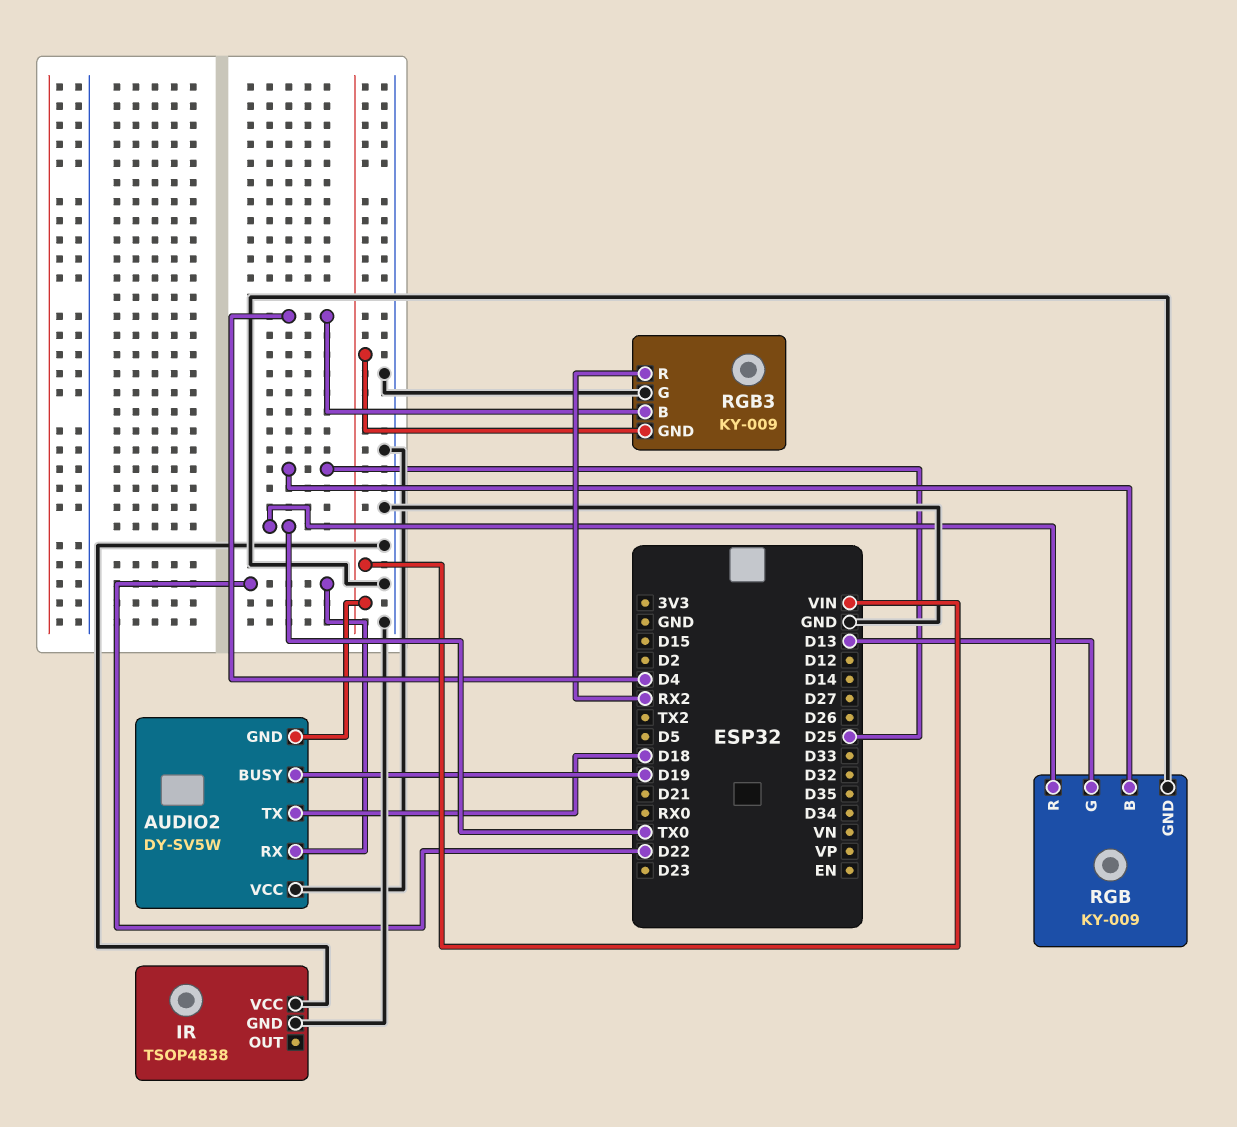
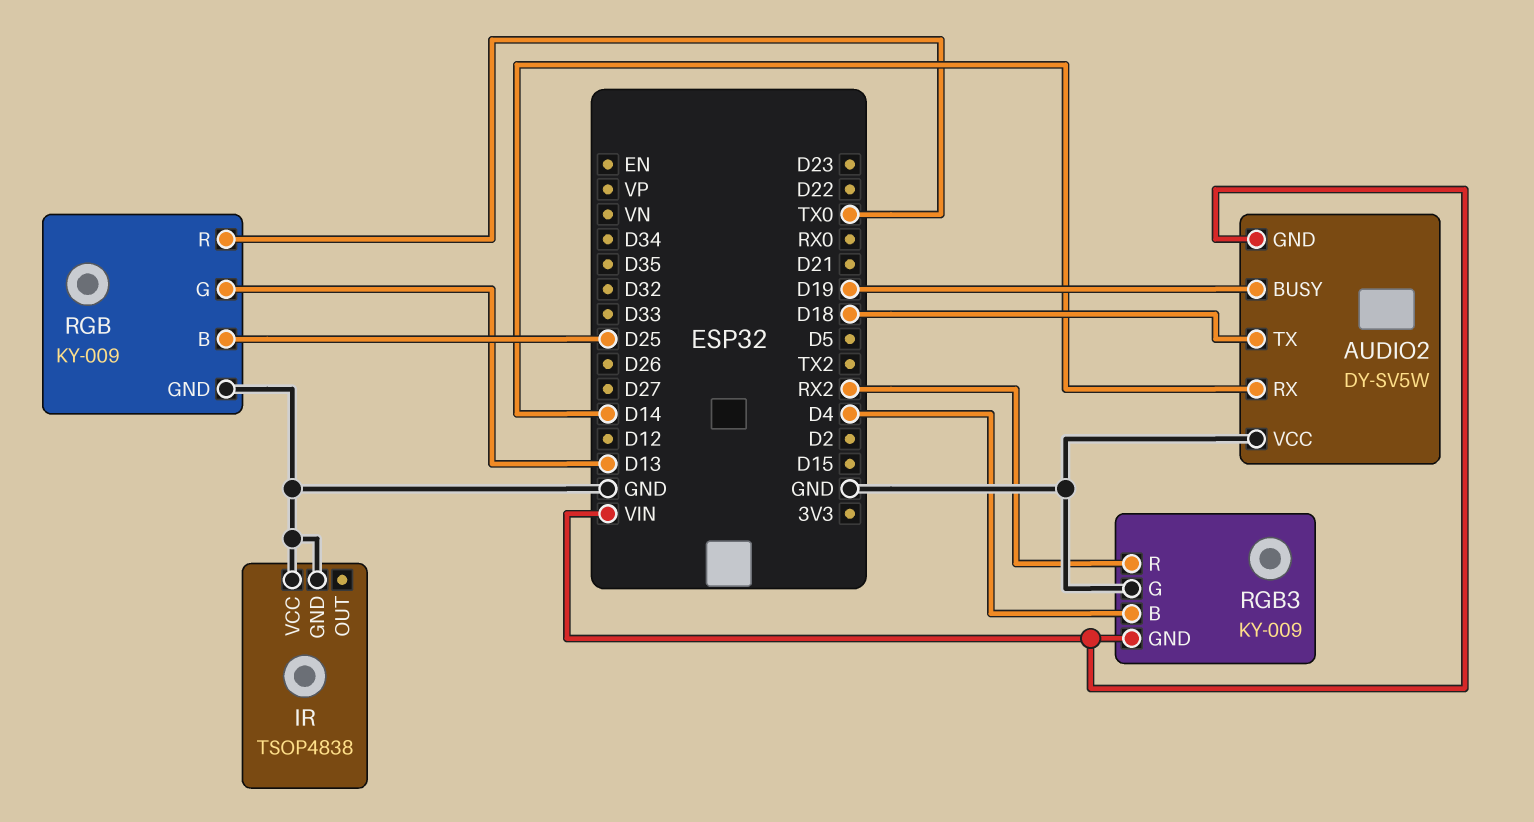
AUDIO2 pin RX: D22 -> D14

